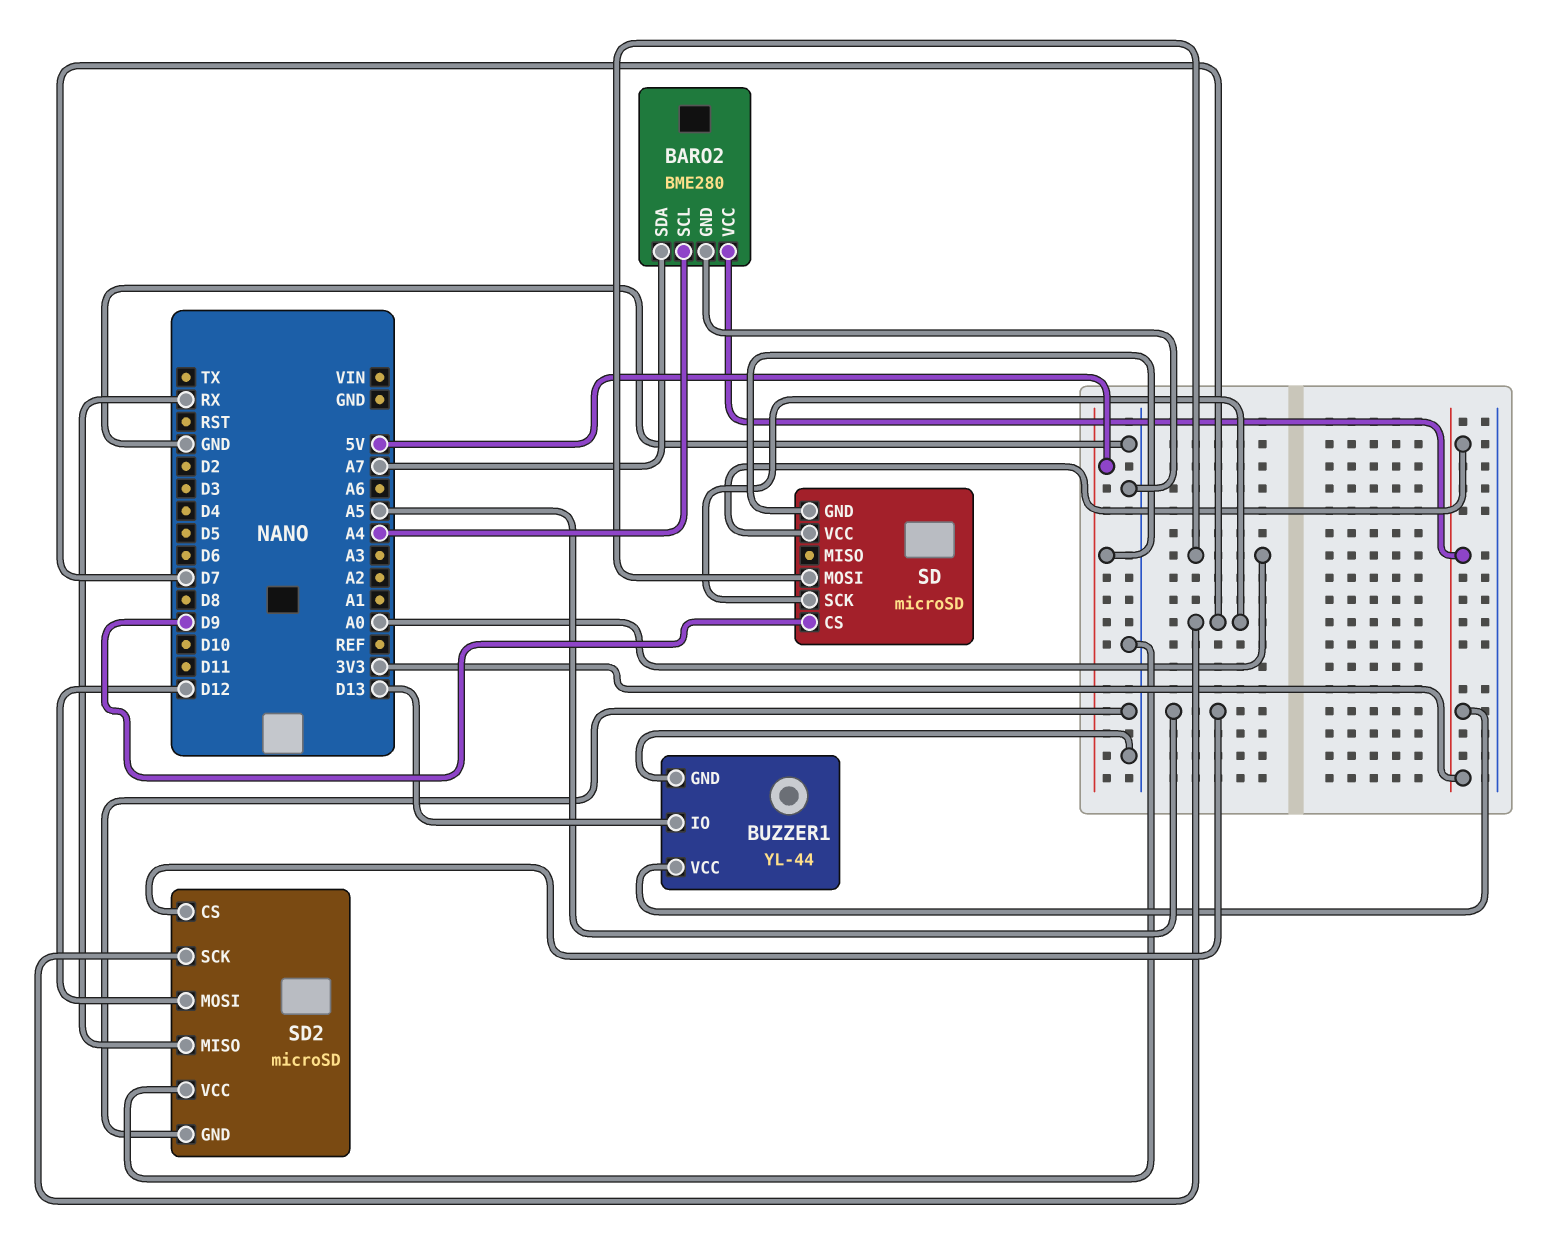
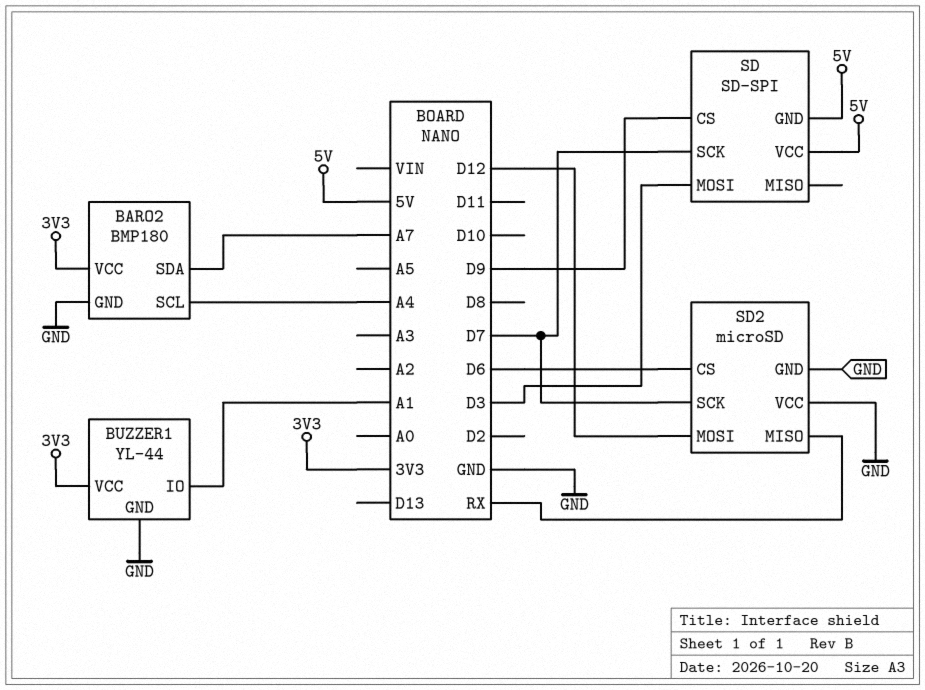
BARO2: BME280 -> BMP180
BUZZER1 pin IO: D13 -> A1
SD: microSD -> SD-SPI
SD pin MOSI: A0 -> D3
SD pin VCC: 3V3 -> 5V
SD2 pin CS: A5 -> D6

